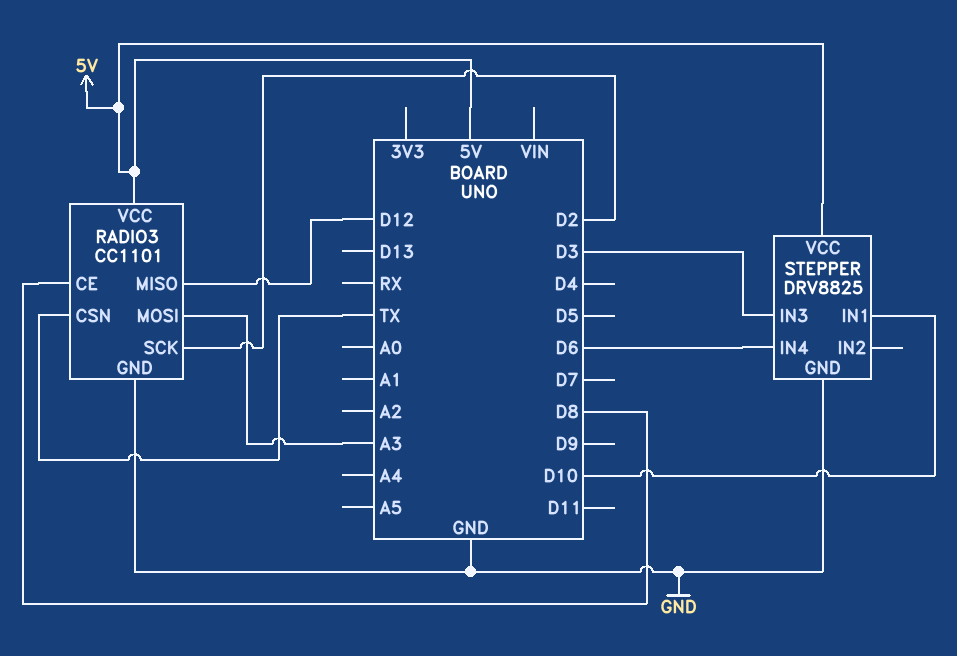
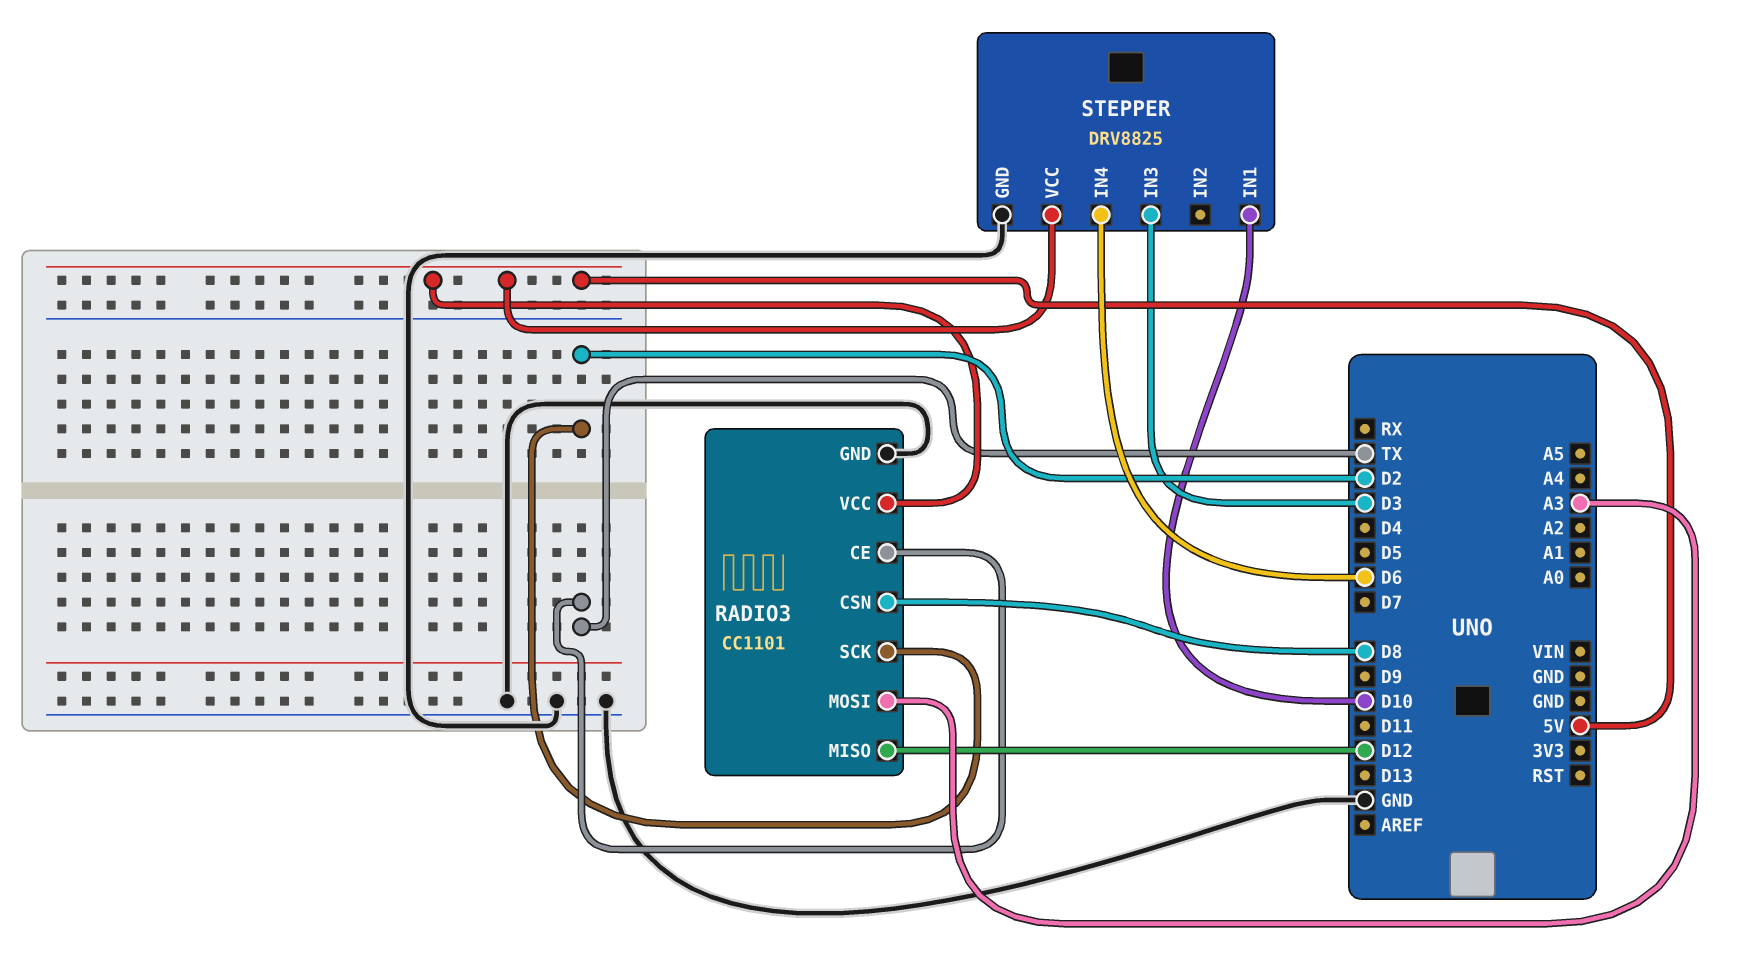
RADIO3 pin CE: D8 -> TX
RADIO3 pin CSN: TX -> D8

